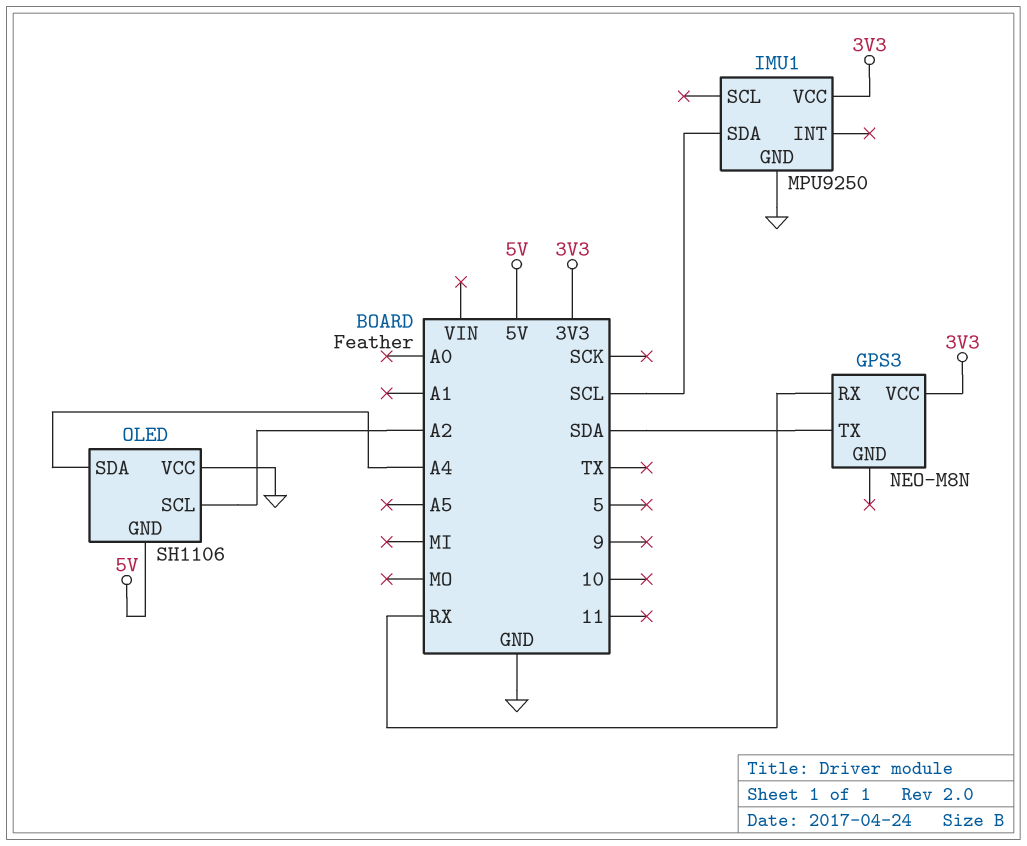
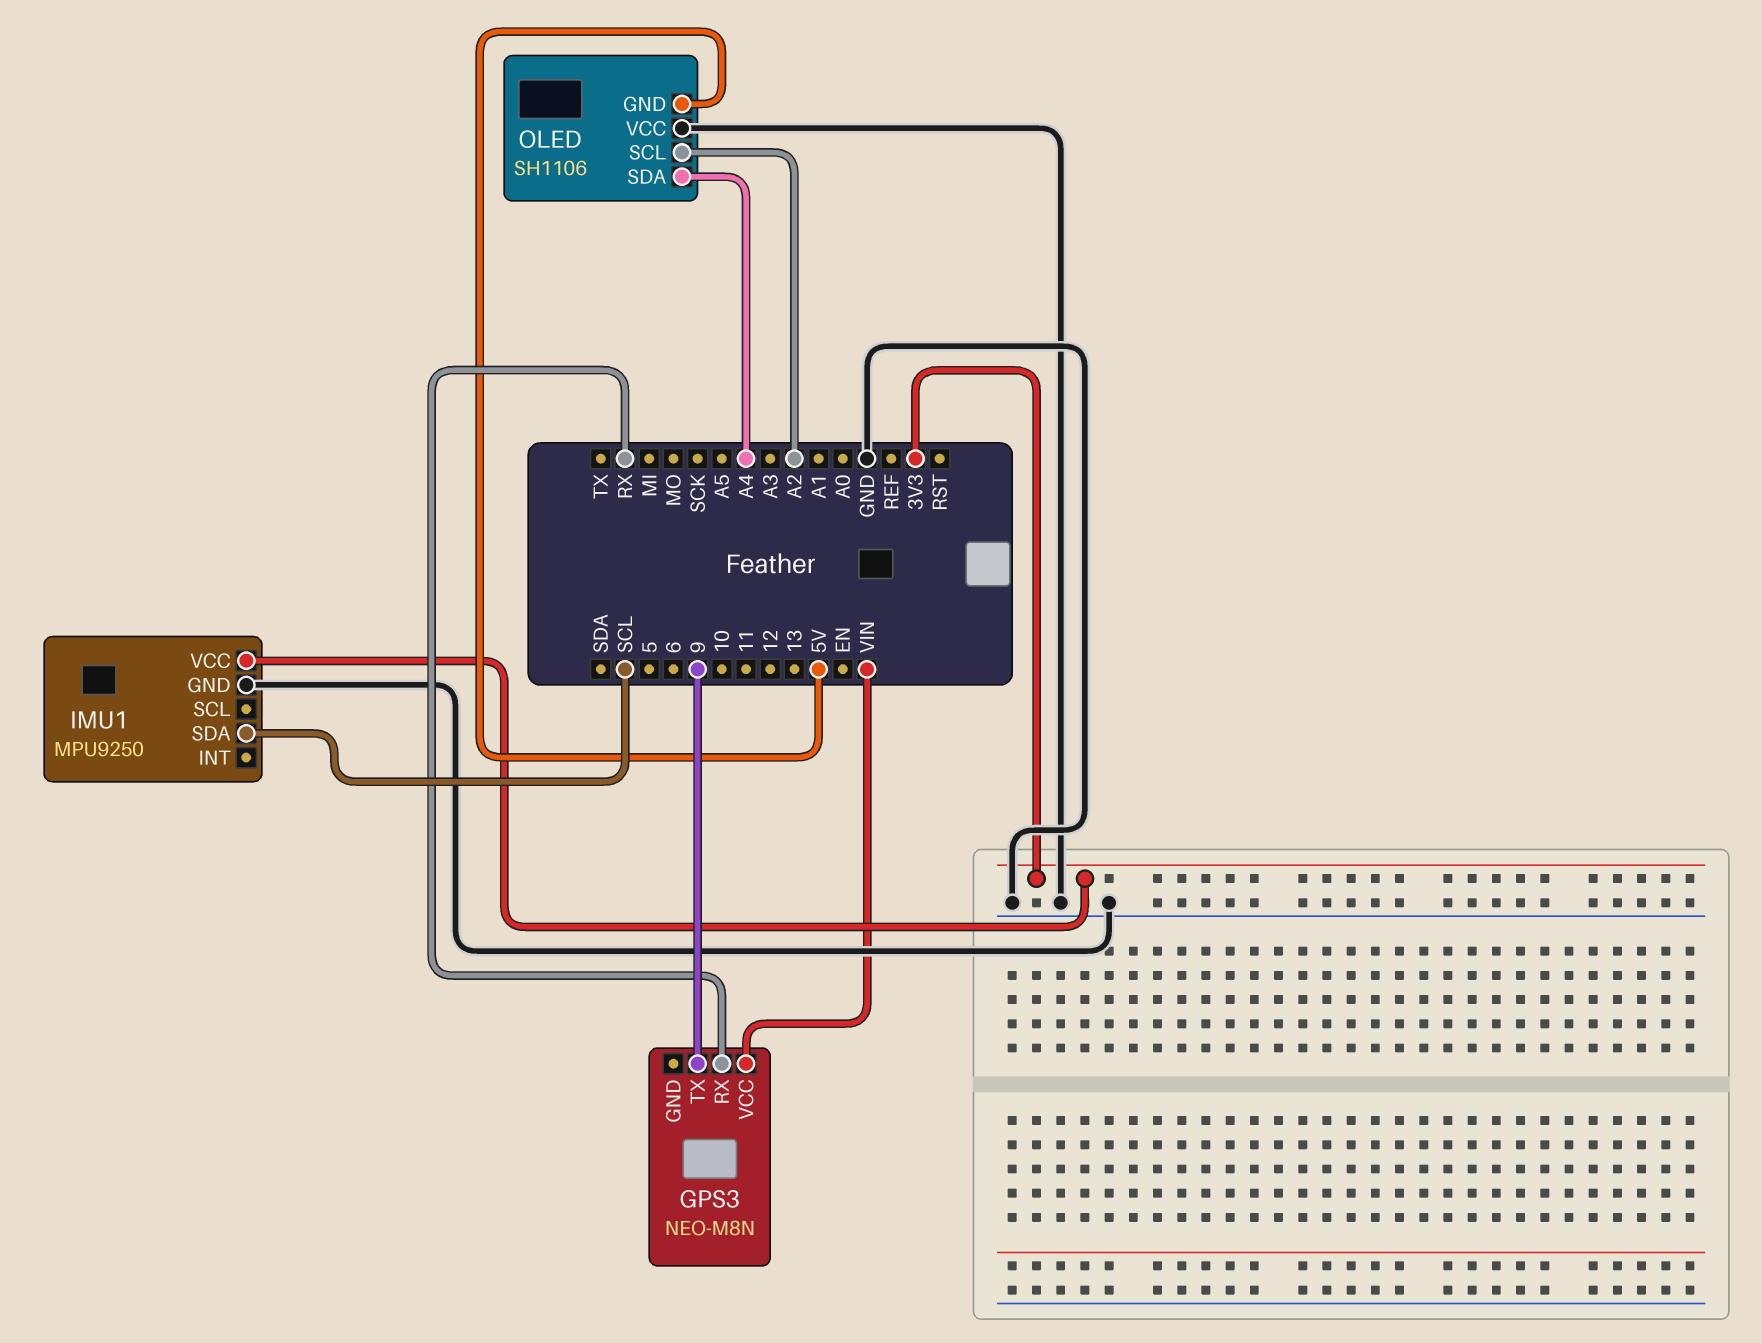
GPS3 pin TX: SDA -> 9
GPS3 pin VCC: 3V3 -> VIN

